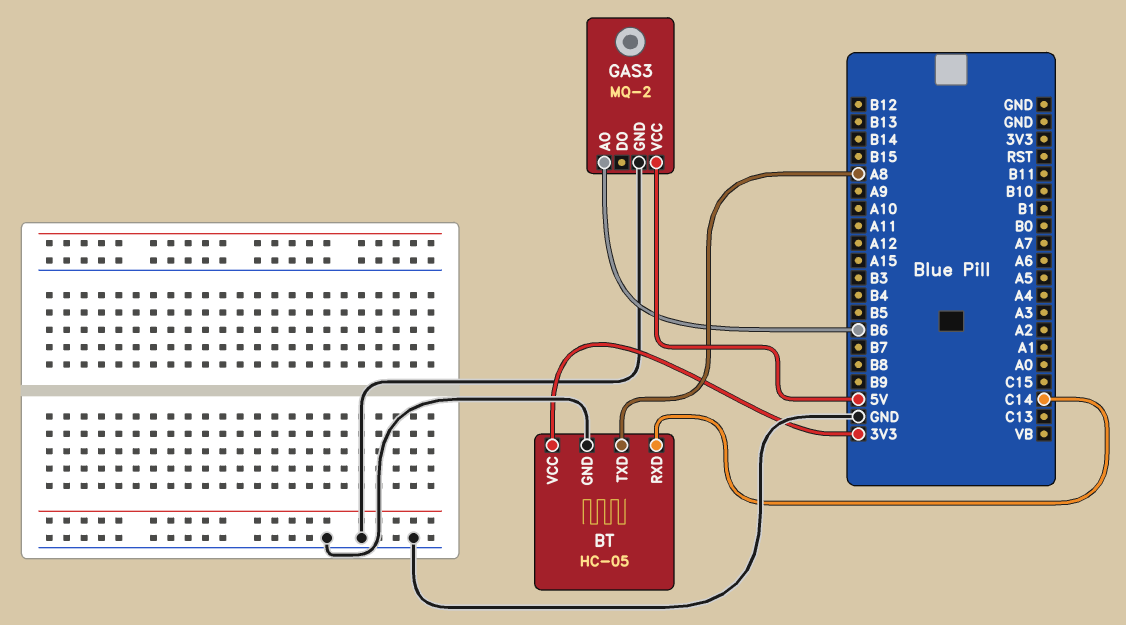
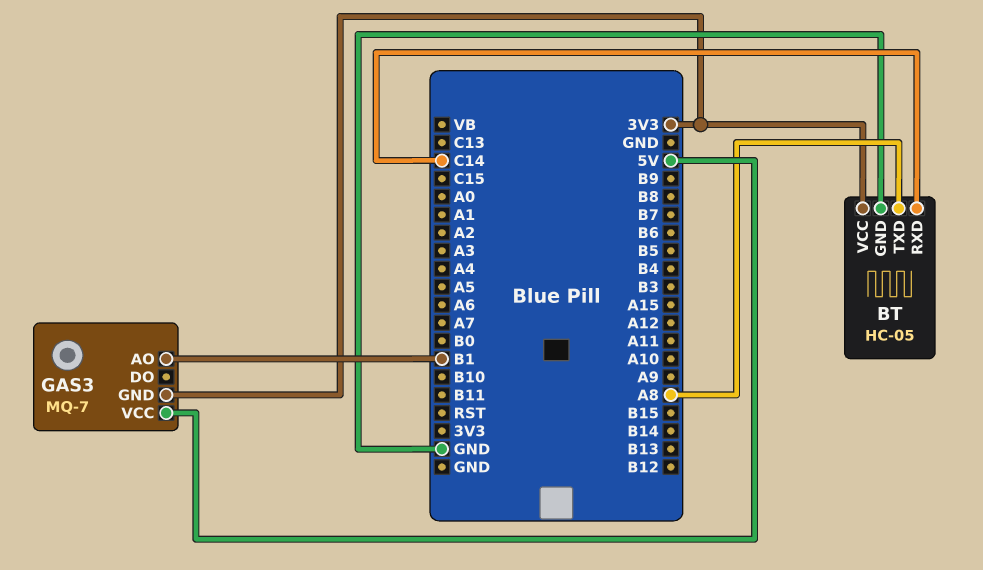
GAS3: MQ-2 -> MQ-7
GAS3 pin AO: B6 -> B1
GAS3 pin GND: GND -> 3V3

